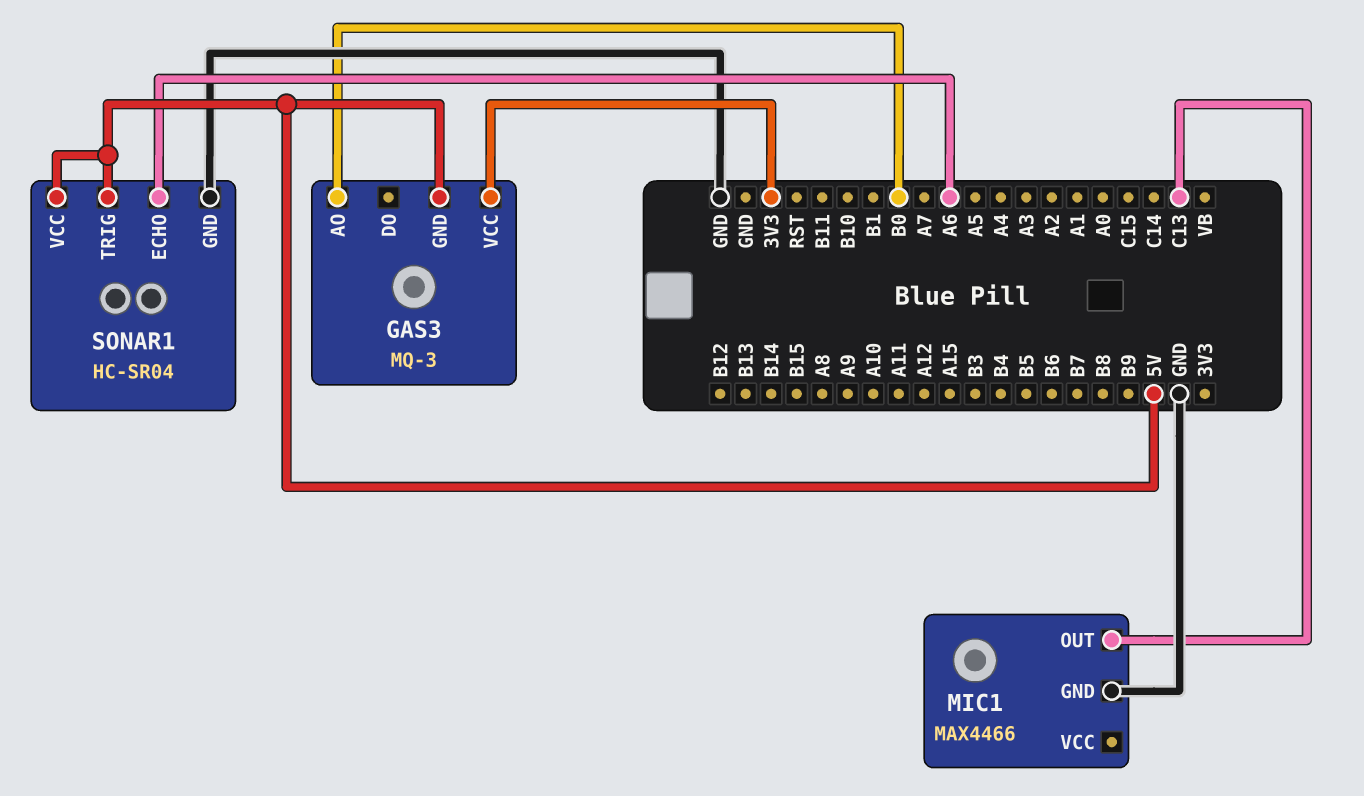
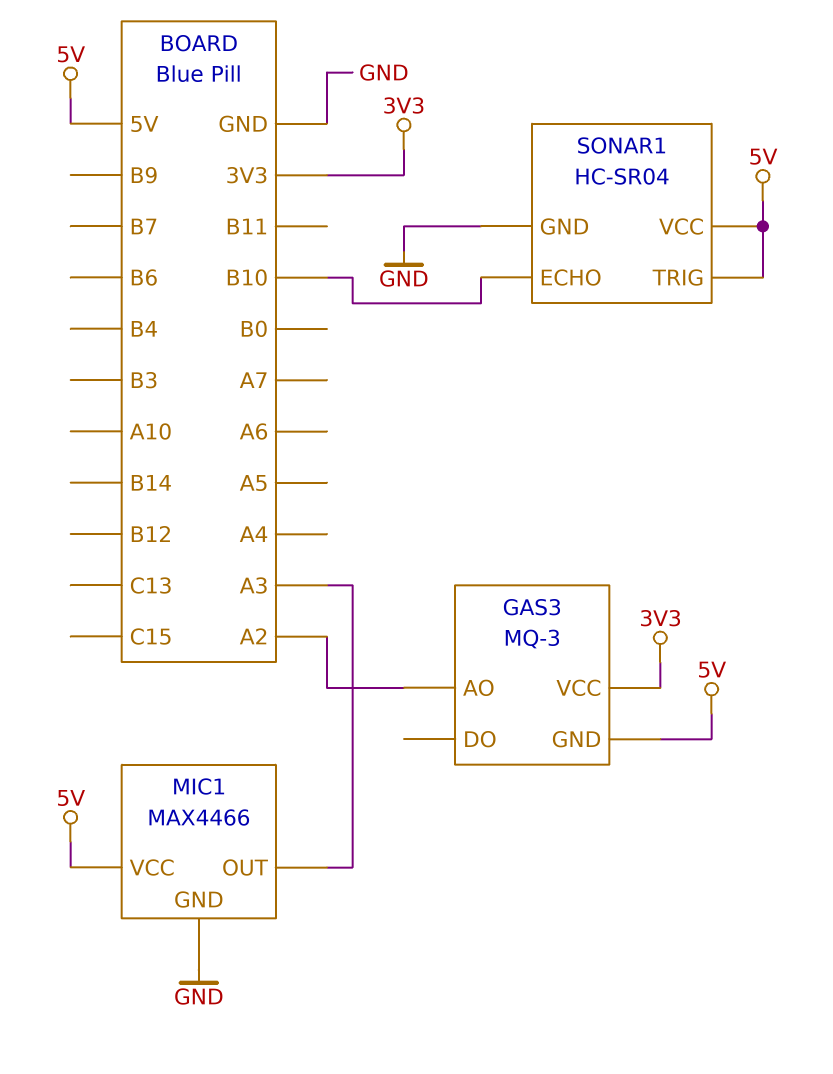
GAS3 pin AO: B0 -> A2
MIC1 pin OUT: C13 -> A3
MIC1 pin VCC: none -> 5V
SONAR1 pin ECHO: A6 -> B10

